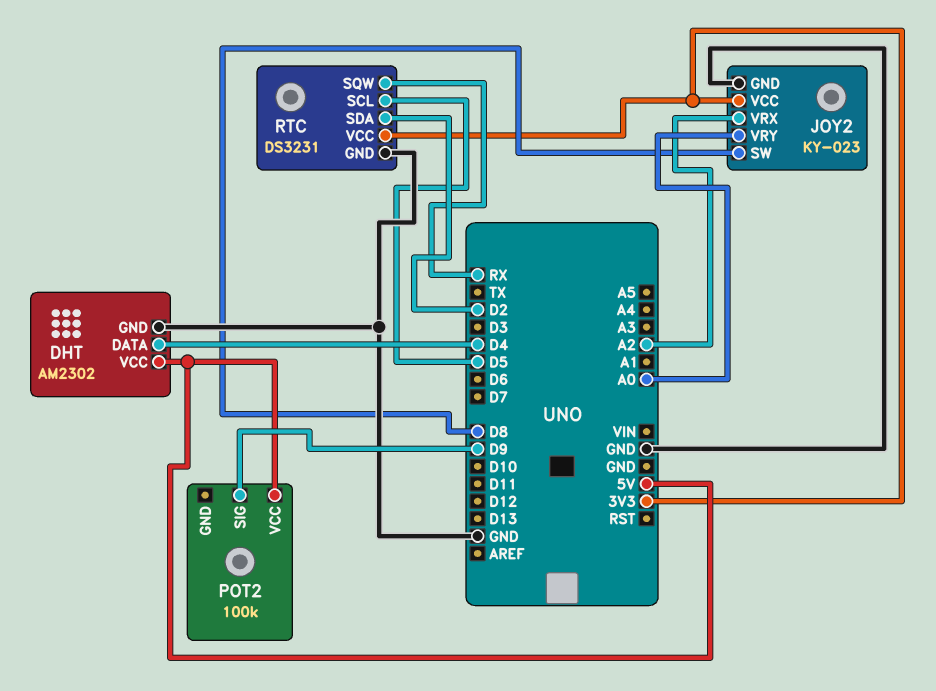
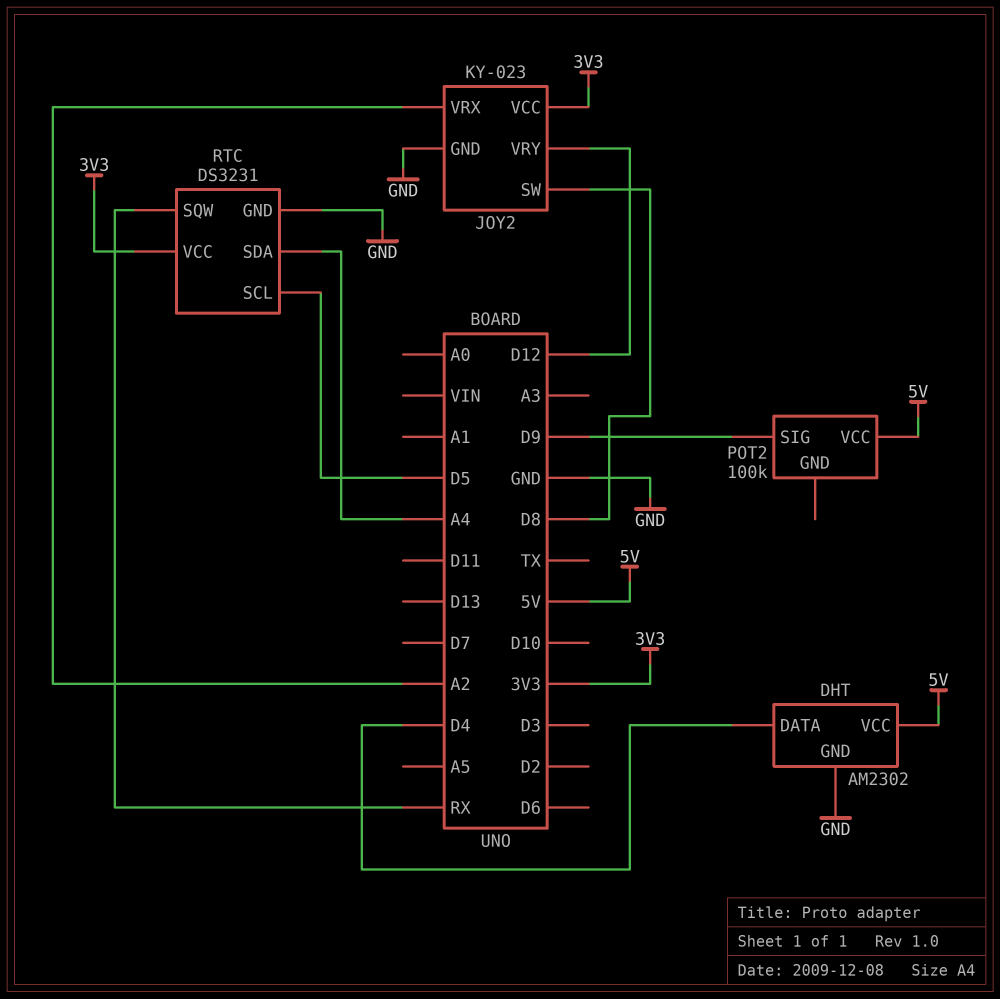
JOY2 pin VRY: A0 -> D12
RTC pin SDA: D2 -> A4

